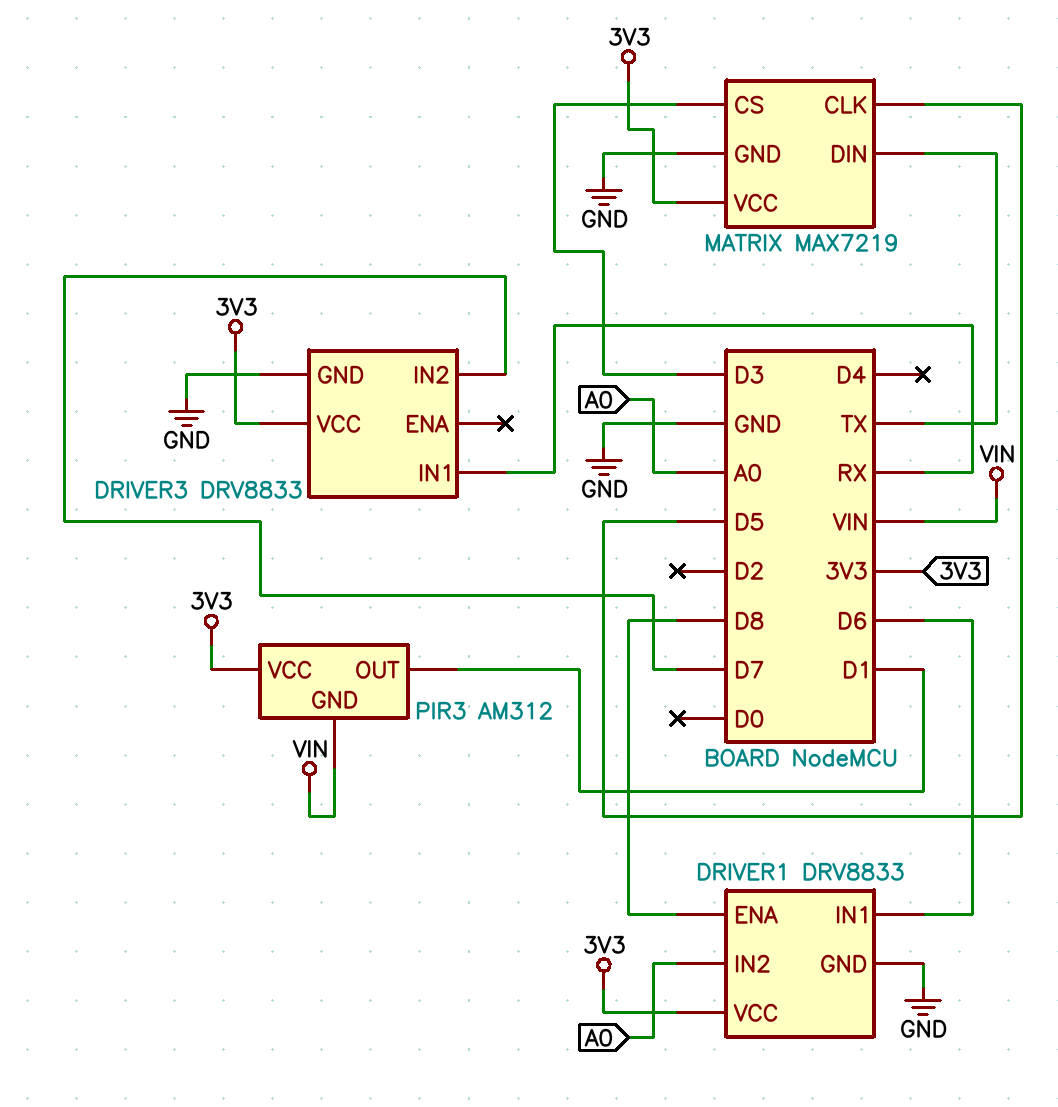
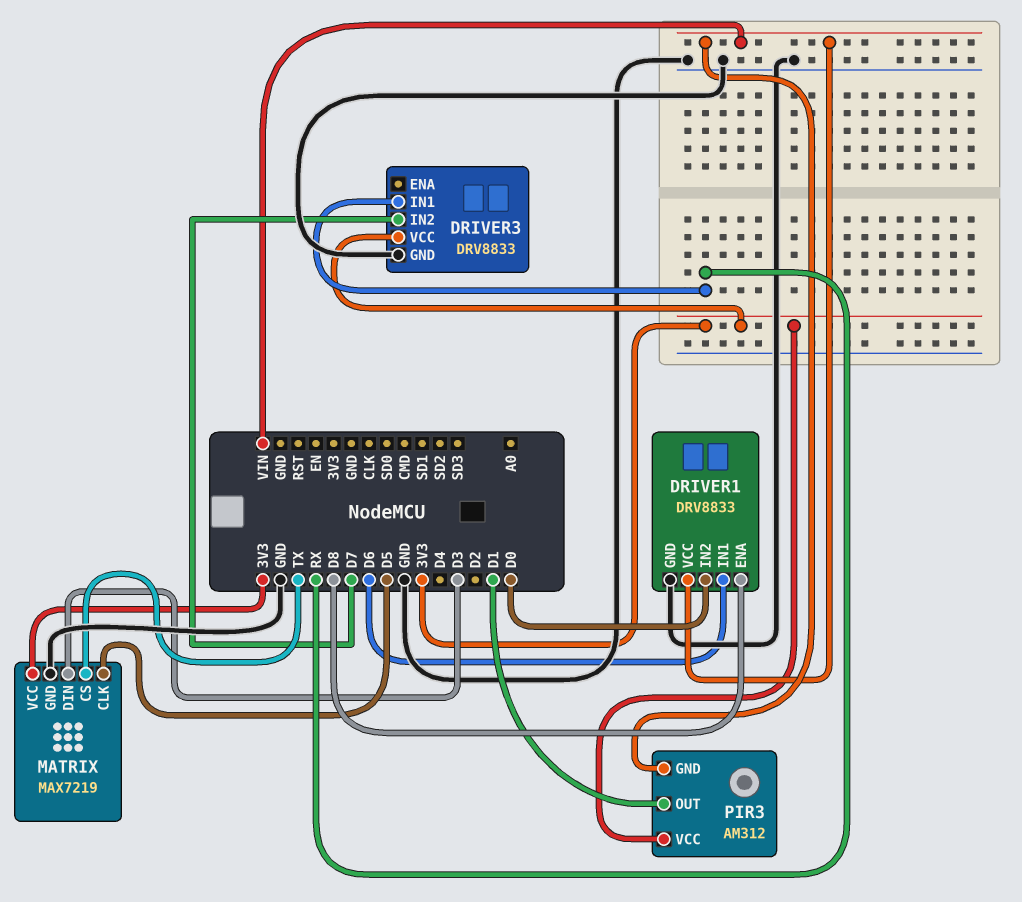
DRIVER1 pin IN2: A0 -> D0
DRIVER1 pin VCC: 3V3 -> VIN
MATRIX pin CS: D3 -> TX
MATRIX pin DIN: TX -> D3

